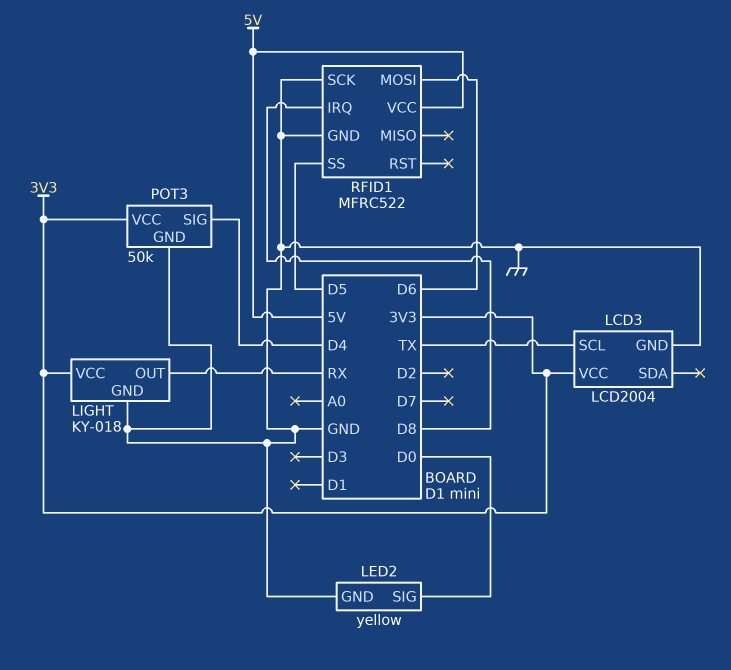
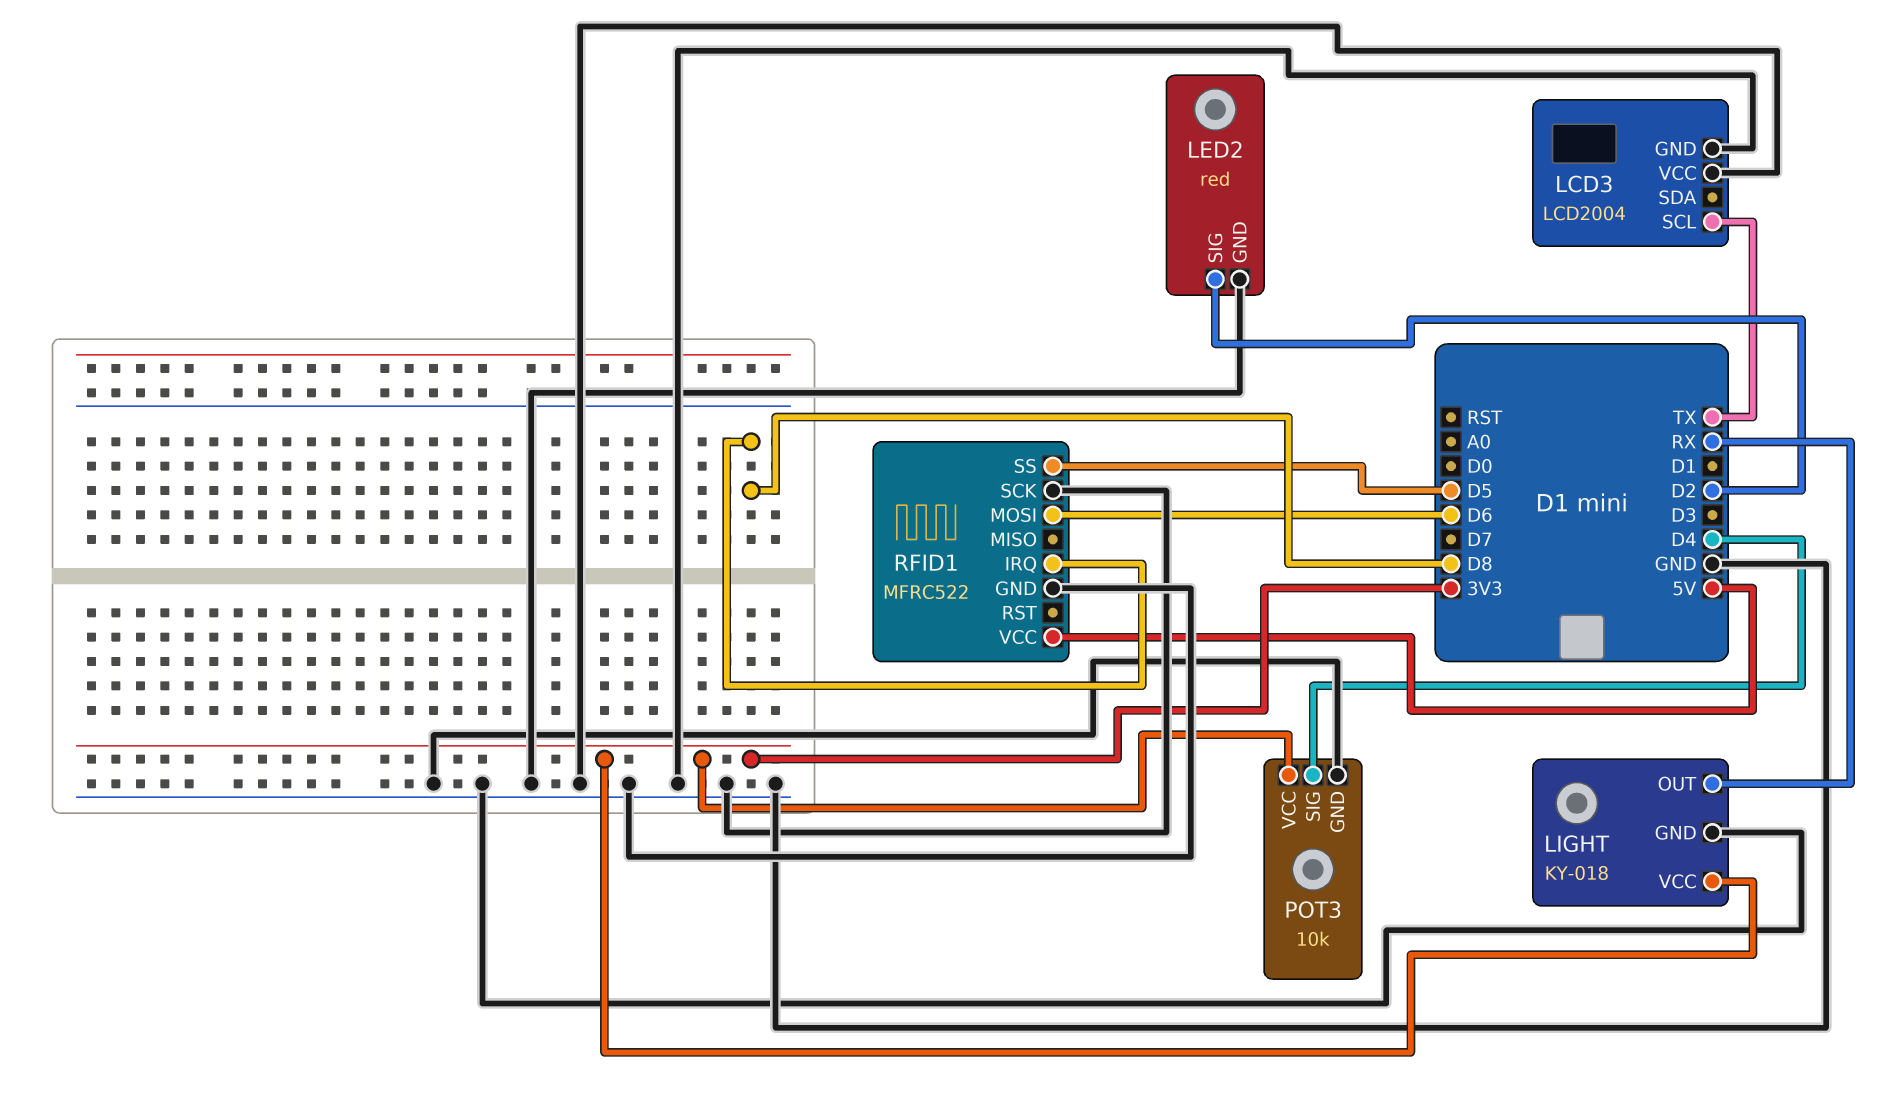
LCD3 pin VCC: 3V3 -> GND
LED2: yellow -> red
LED2 pin SIG: D0 -> D2
POT3: 50k -> 10k

